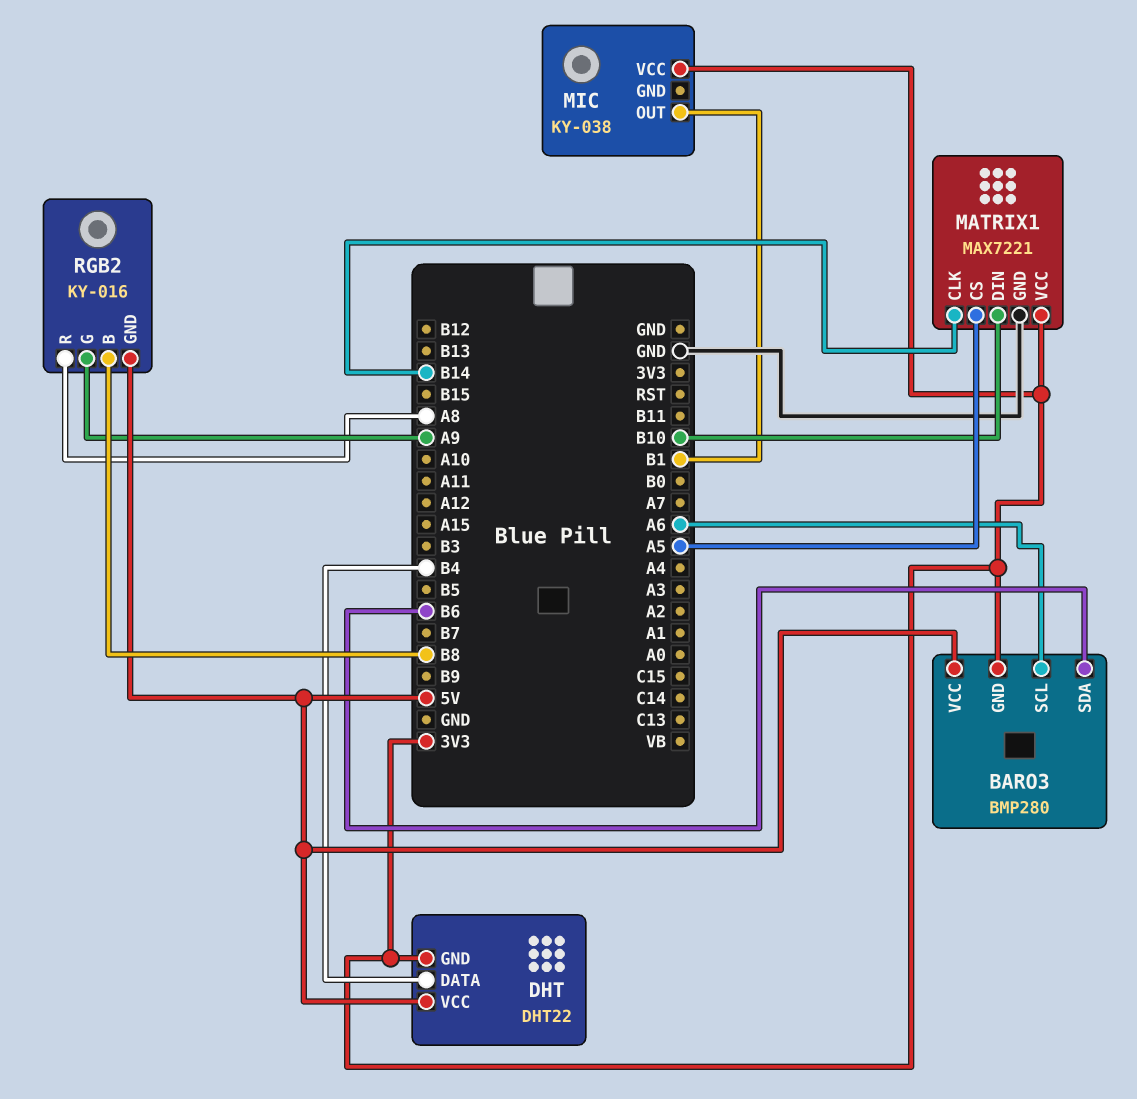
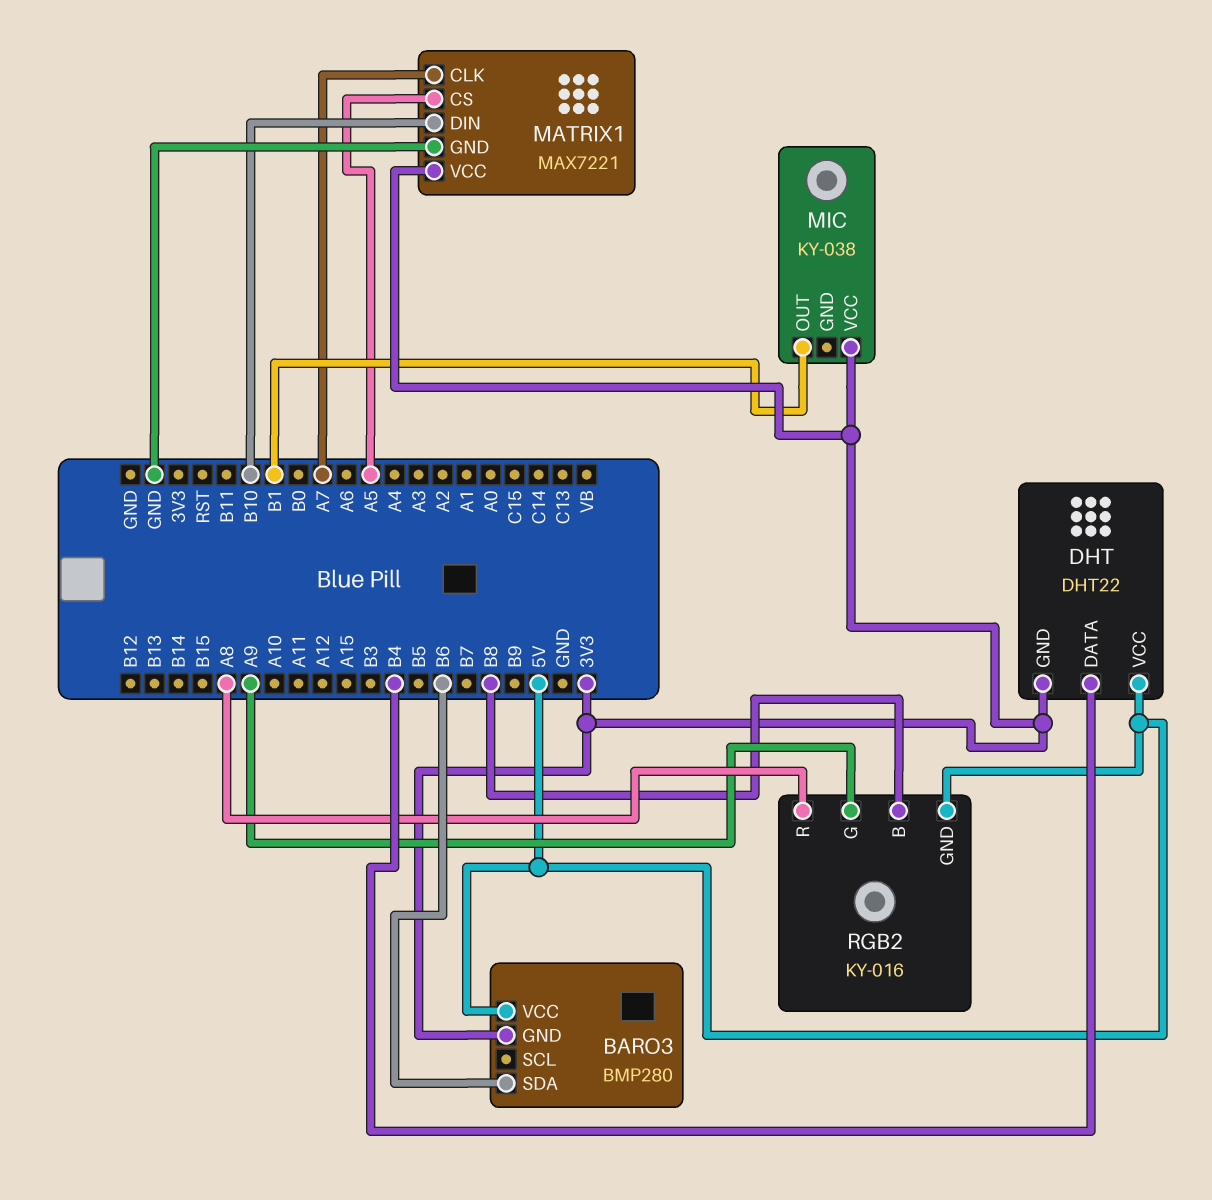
BARO3 pin SCL: A6 -> none
MATRIX1 pin CLK: B14 -> A7

